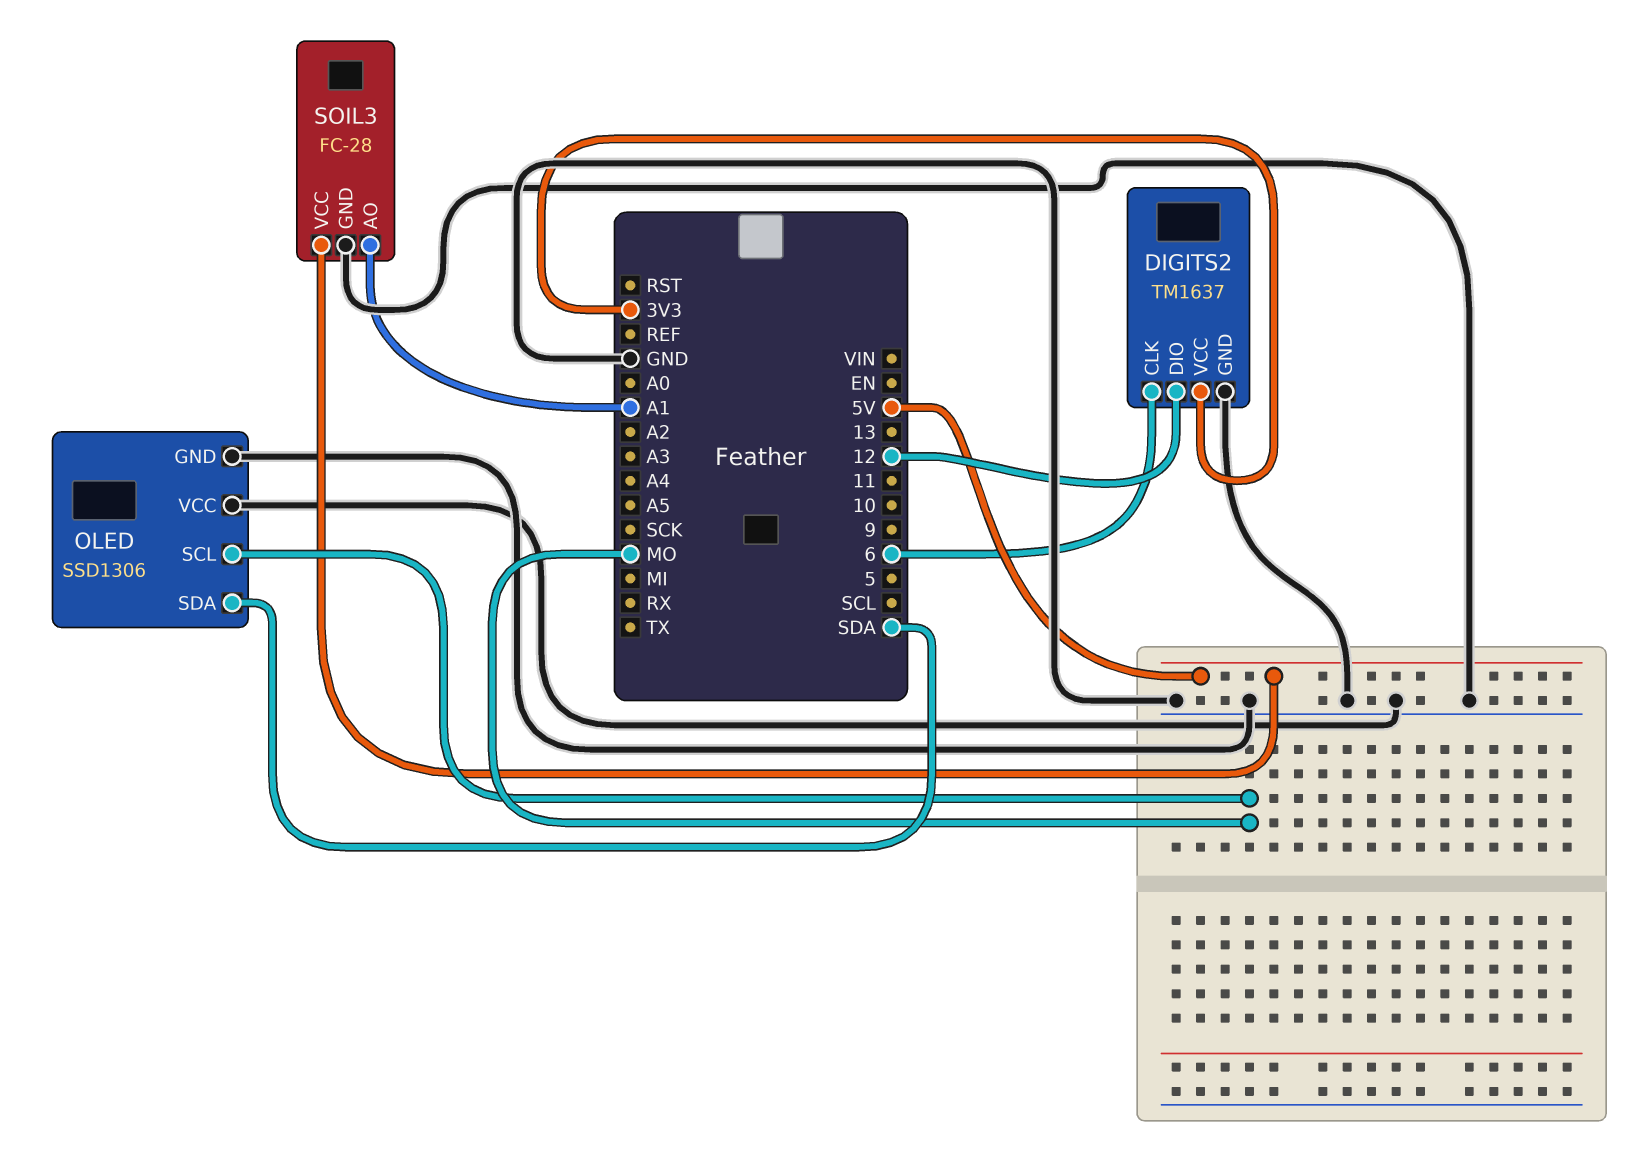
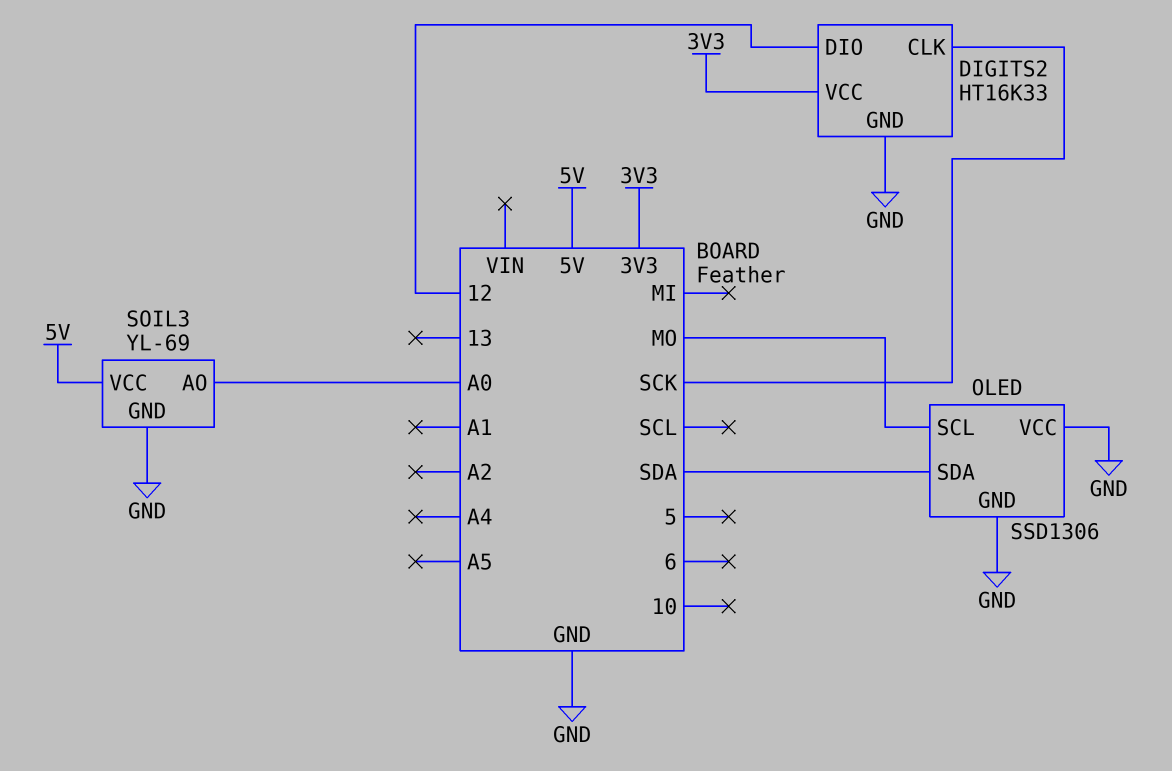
DIGITS2: TM1637 -> HT16K33
DIGITS2 pin CLK: 6 -> SCK
SOIL3: FC-28 -> YL-69
SOIL3 pin AO: A1 -> A0

